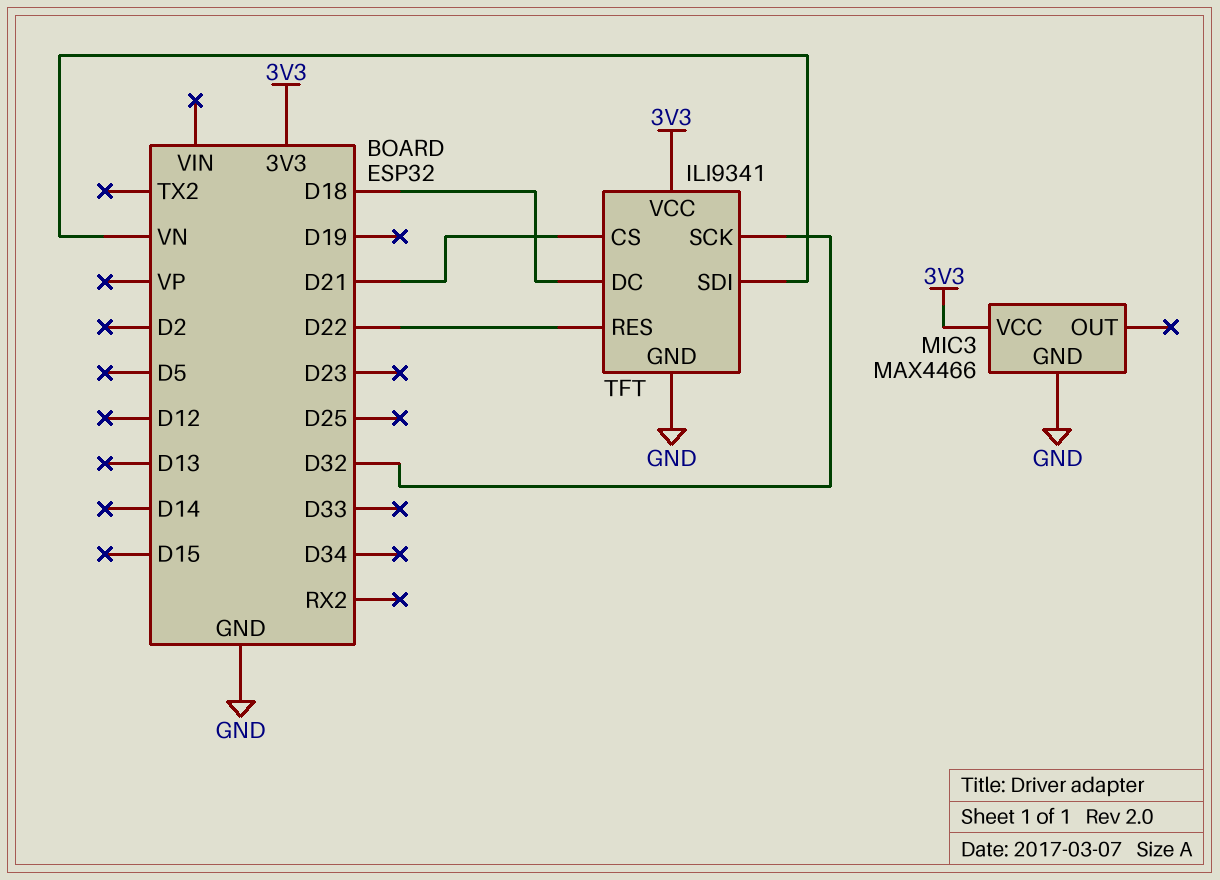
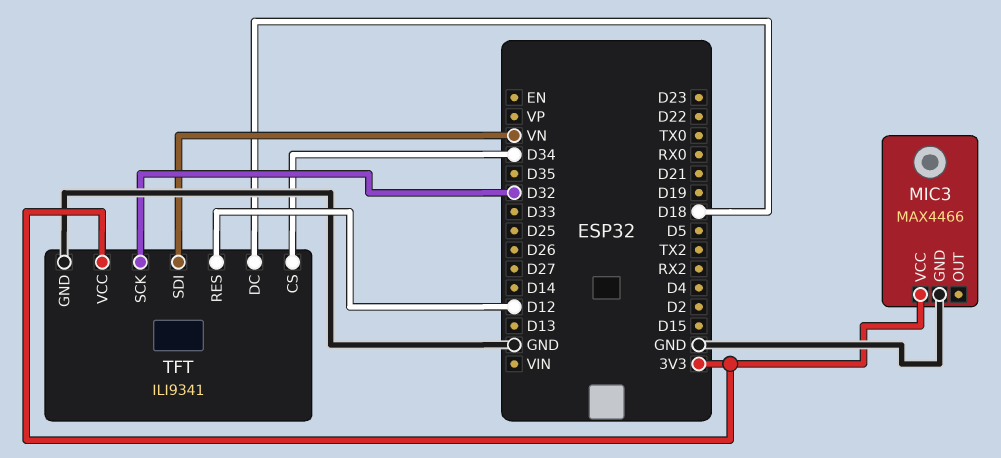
TFT pin CS: D21 -> D34
TFT pin RES: D22 -> D12

